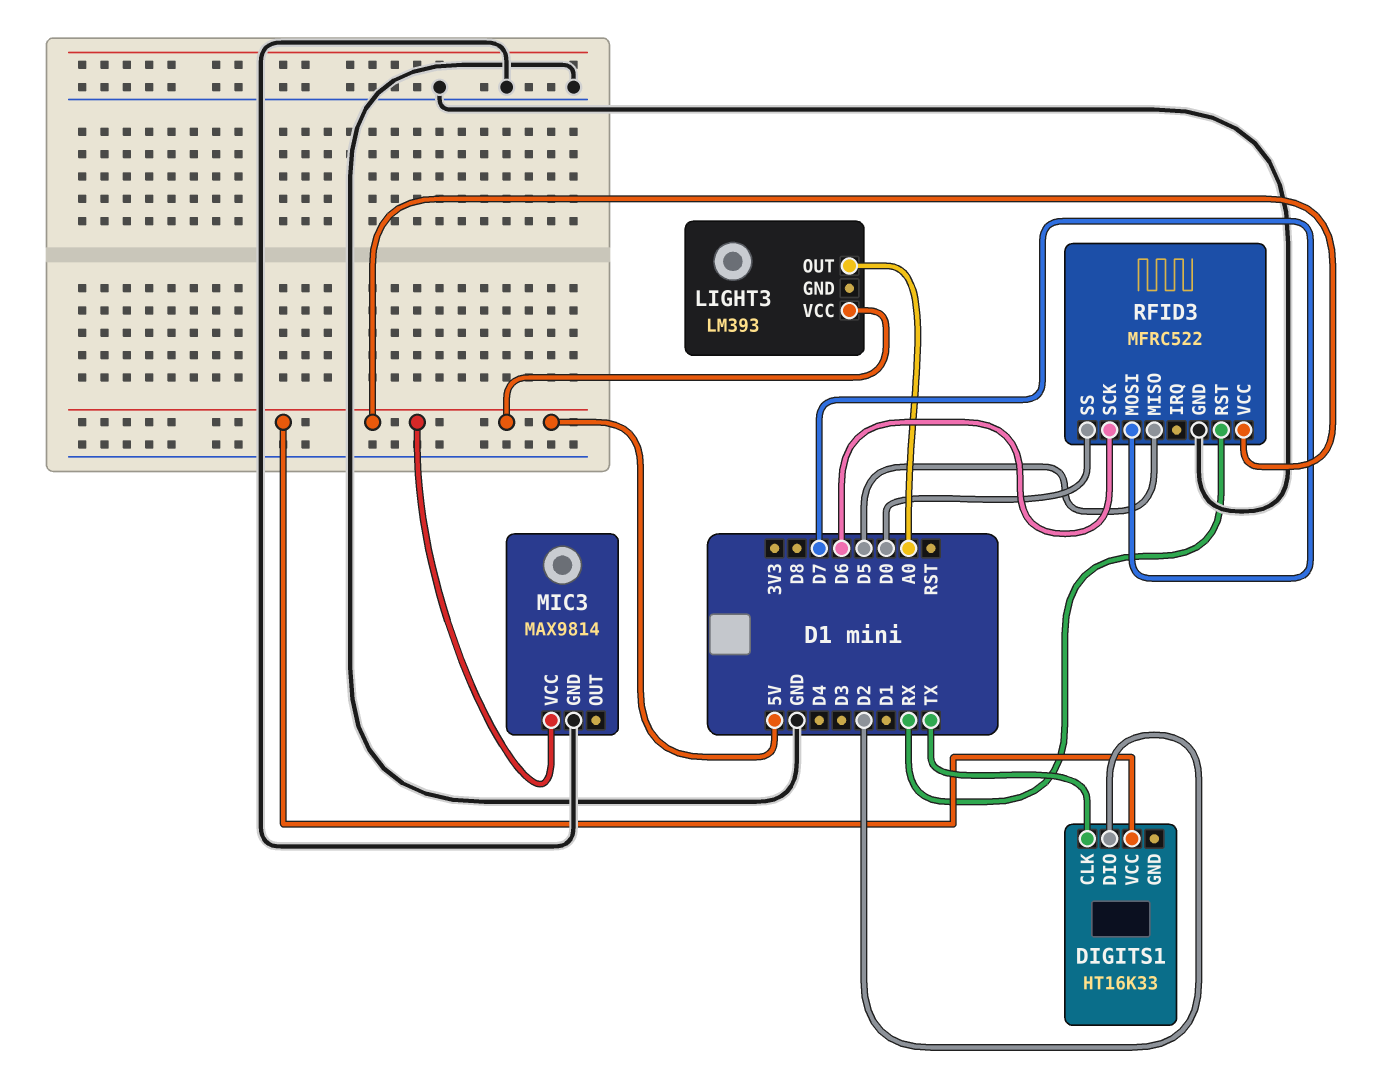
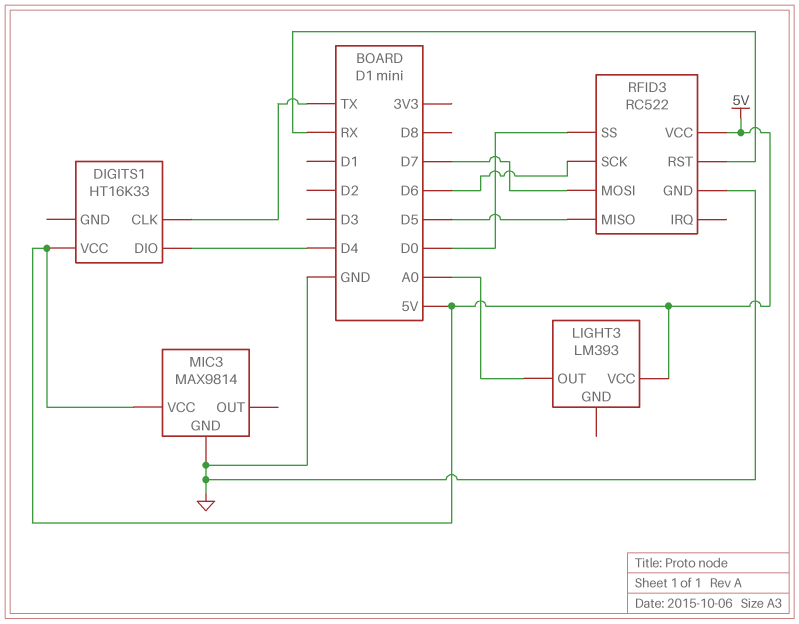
DIGITS1 pin DIO: D2 -> D4
RFID3: MFRC522 -> RC522

